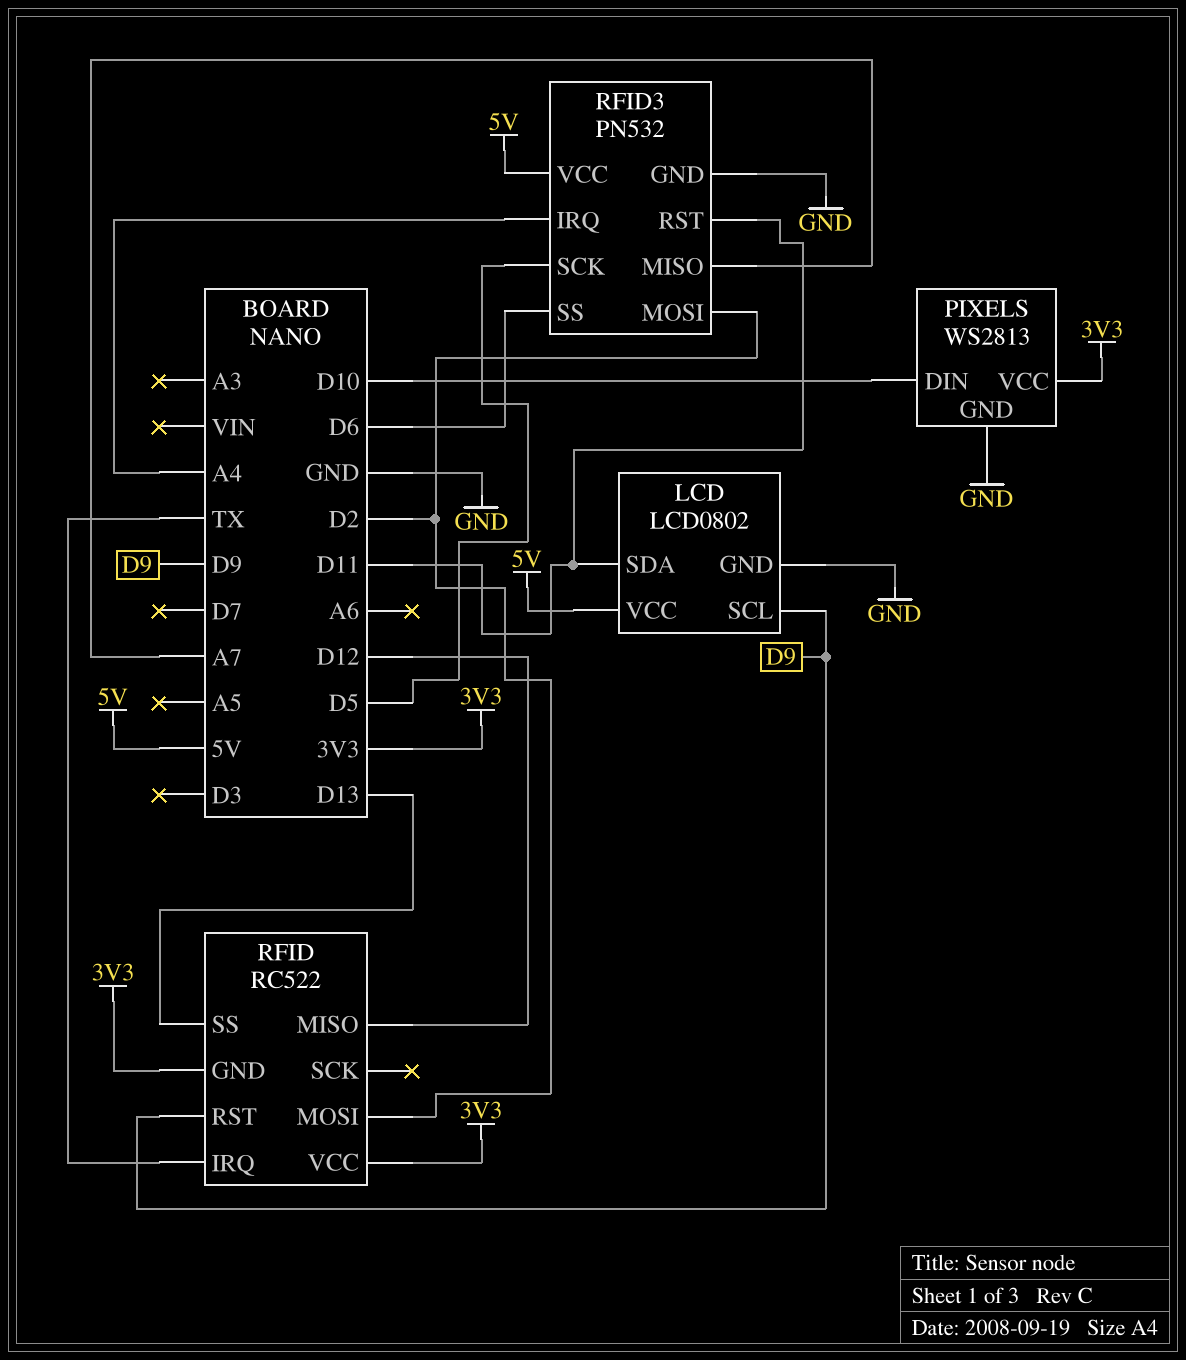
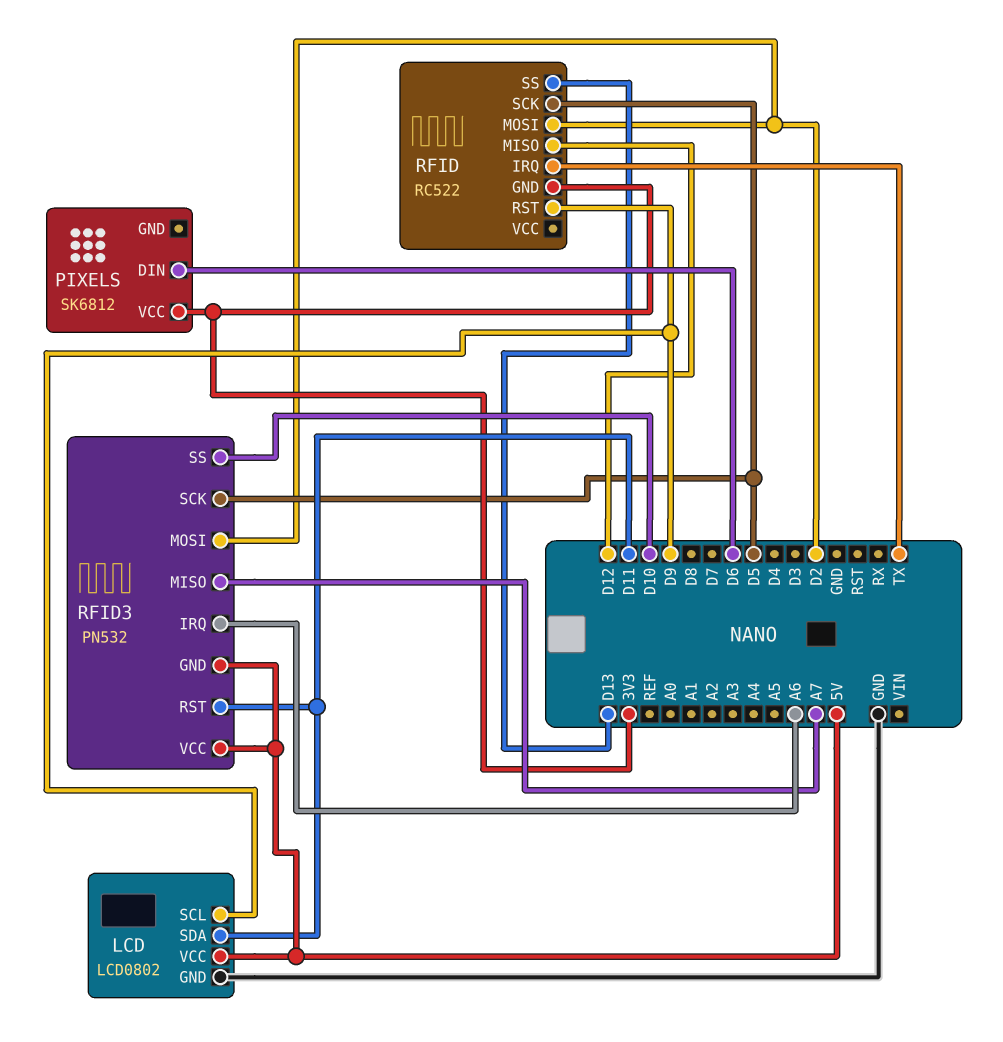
PIXELS: WS2813 -> SK6812
PIXELS pin DIN: D10 -> D6
PIXELS pin GND: GND -> none
RFID pin SCK: none -> D5
RFID pin VCC: 3V3 -> none
RFID3 pin GND: GND -> 5V
RFID3 pin IRQ: A4 -> A6
RFID3 pin SS: D6 -> D10

